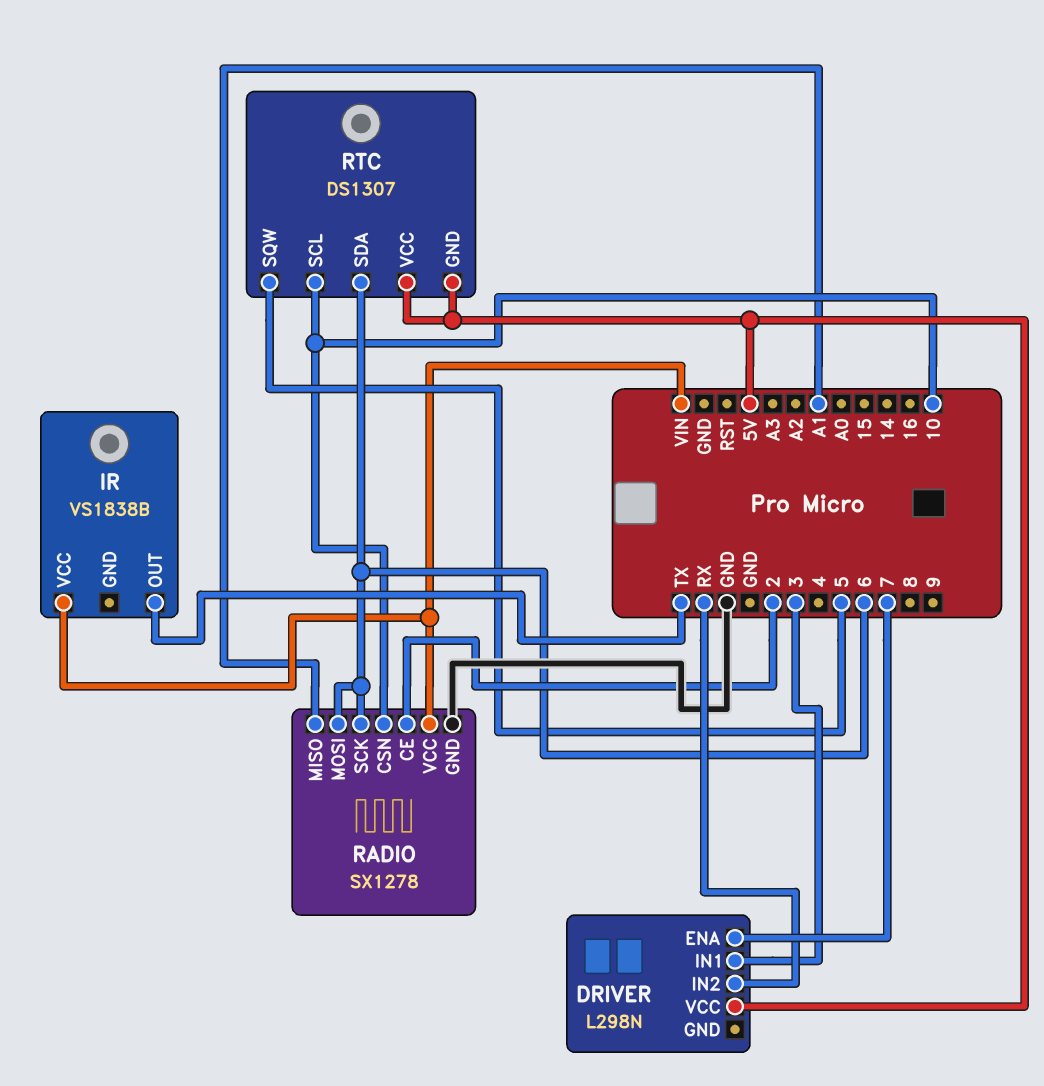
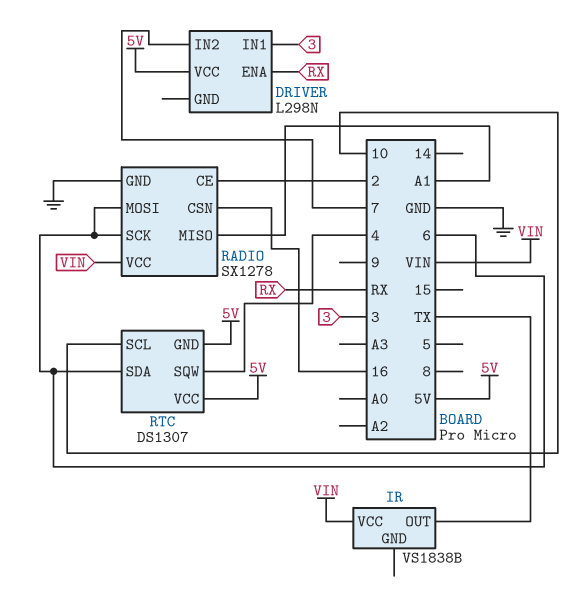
DRIVER pin ENA: 7 -> RX
DRIVER pin IN2: RX -> 7
RADIO pin CSN: 10 -> 16
RTC pin SQW: 5 -> 4

